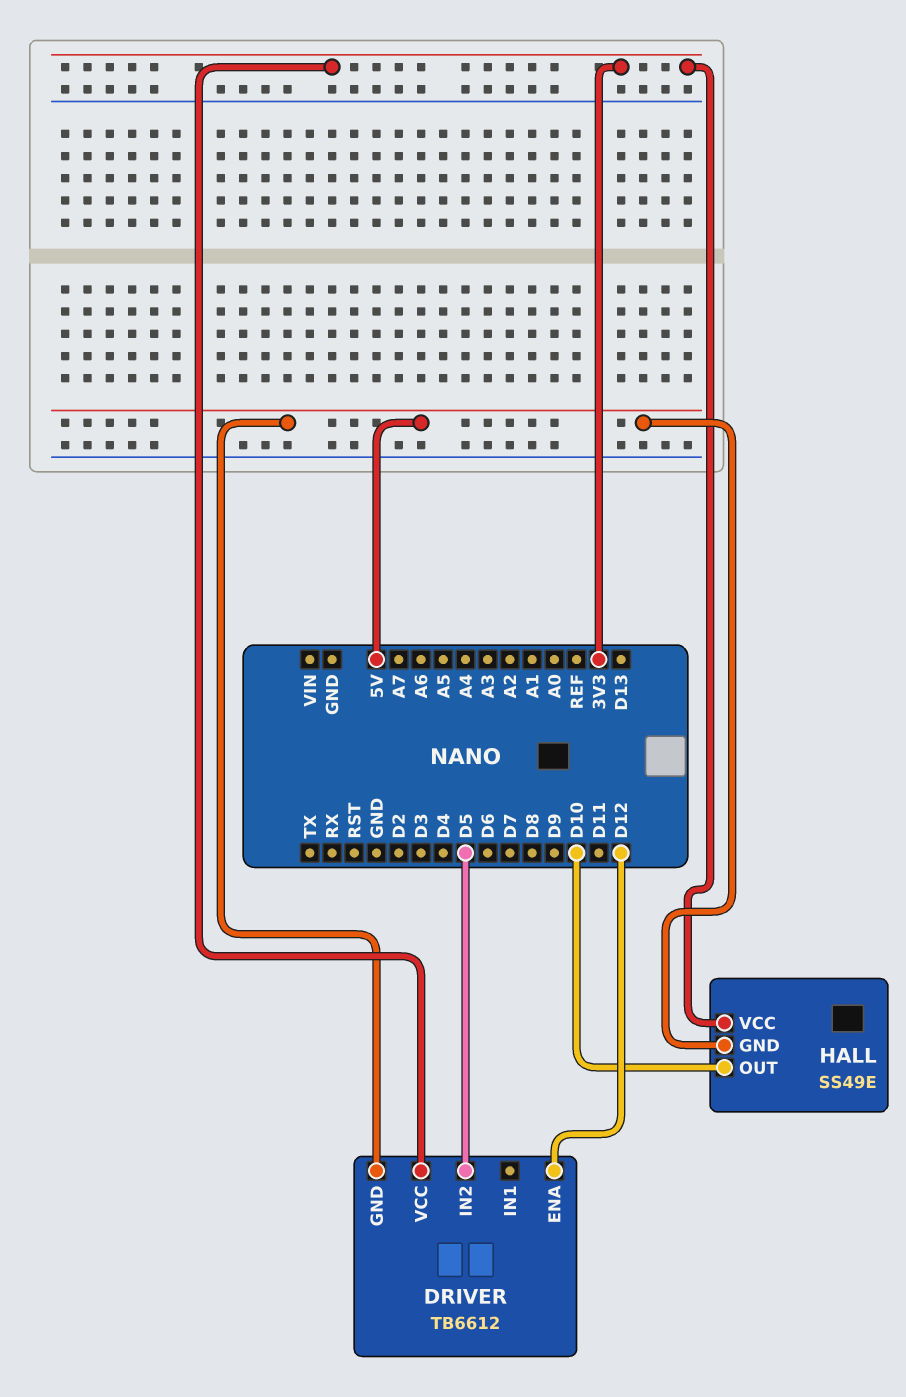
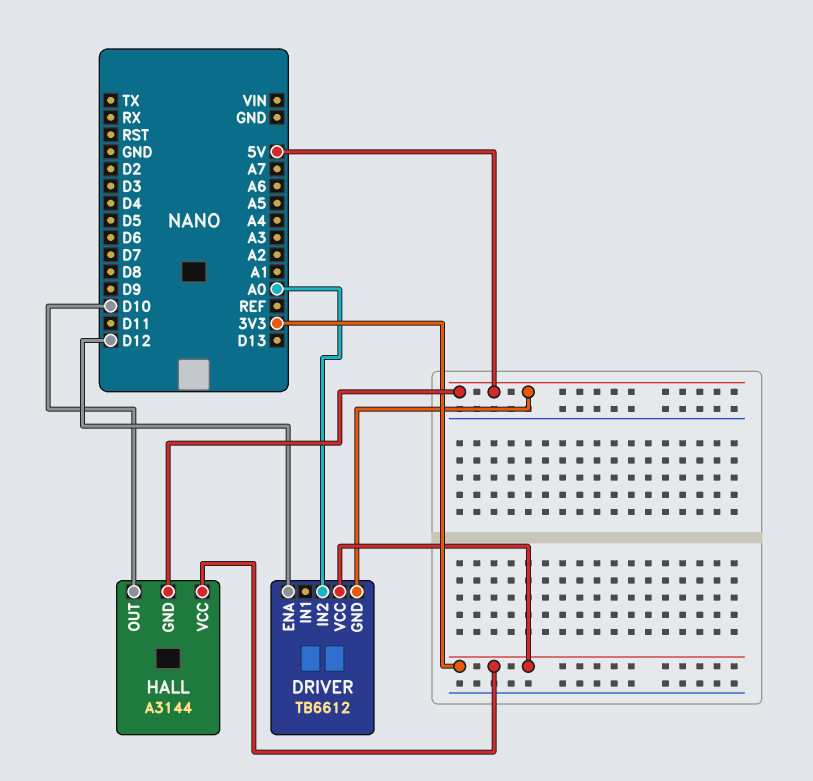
DRIVER pin IN2: D5 -> A0
HALL: SS49E -> A3144

